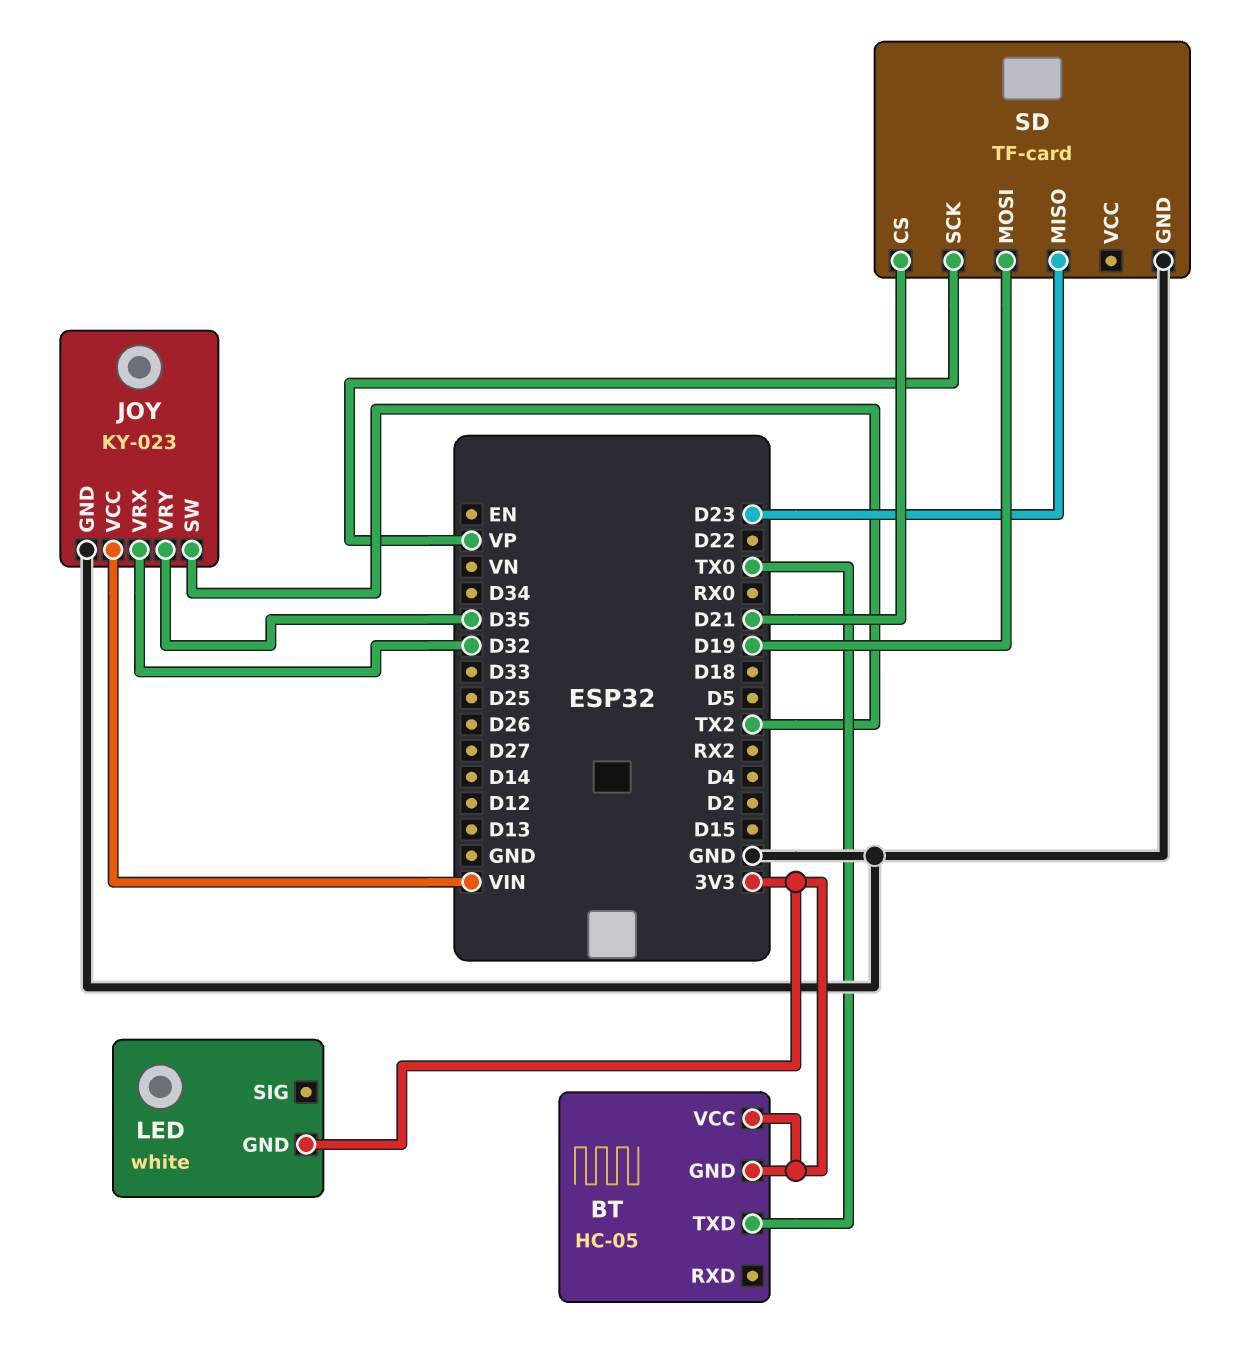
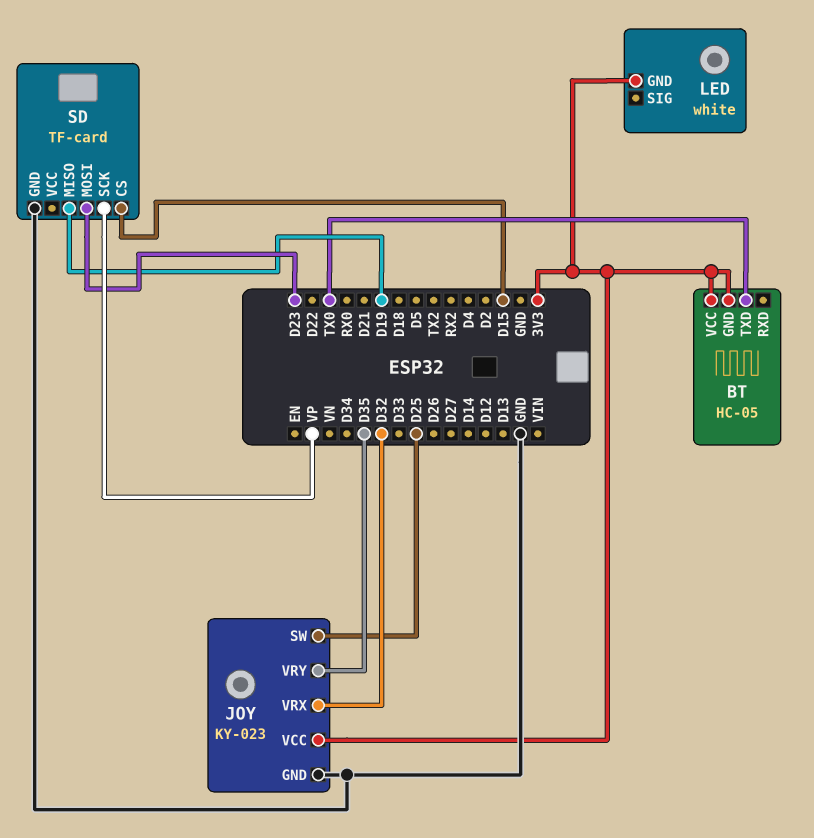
JOY pin SW: TX2 -> D25
JOY pin VCC: VIN -> 3V3
SD pin CS: D21 -> D15
SD pin MISO: D23 -> D19
SD pin MOSI: D19 -> D23

